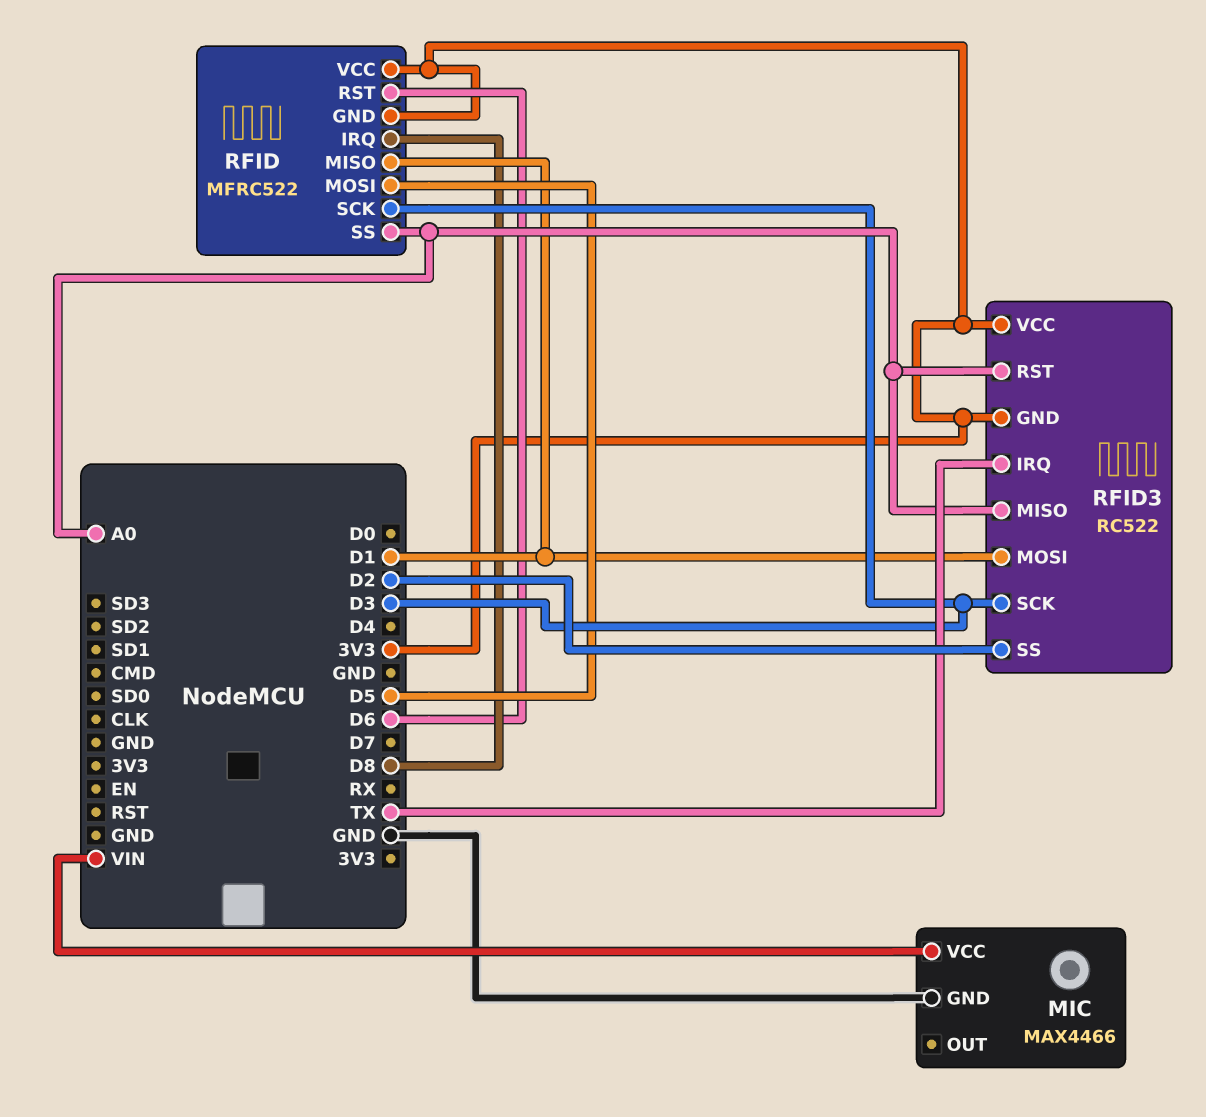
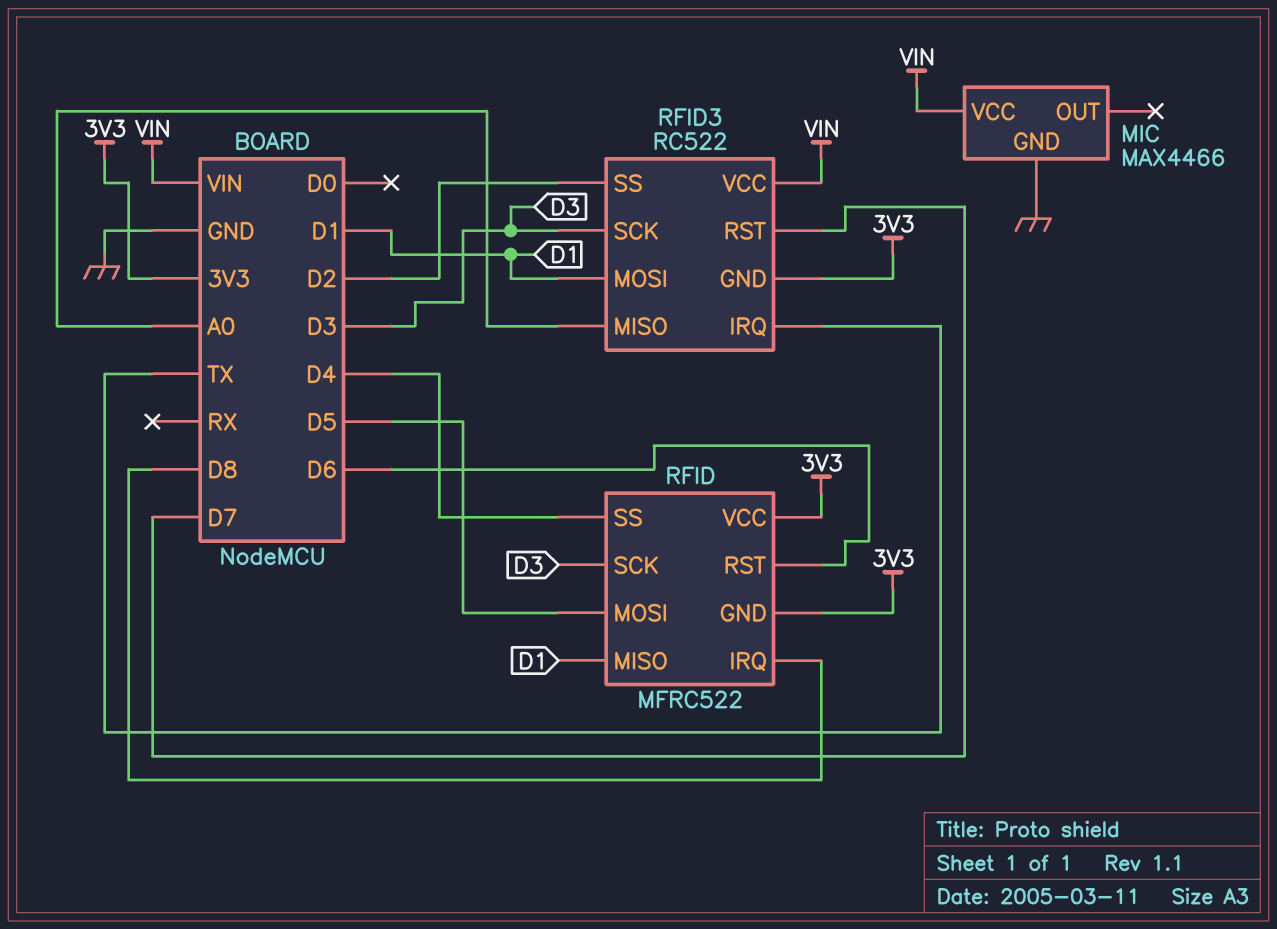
RFID pin SS: A0 -> D4
RFID3 pin RST: A0 -> D7
RFID3 pin VCC: 3V3 -> VIN

